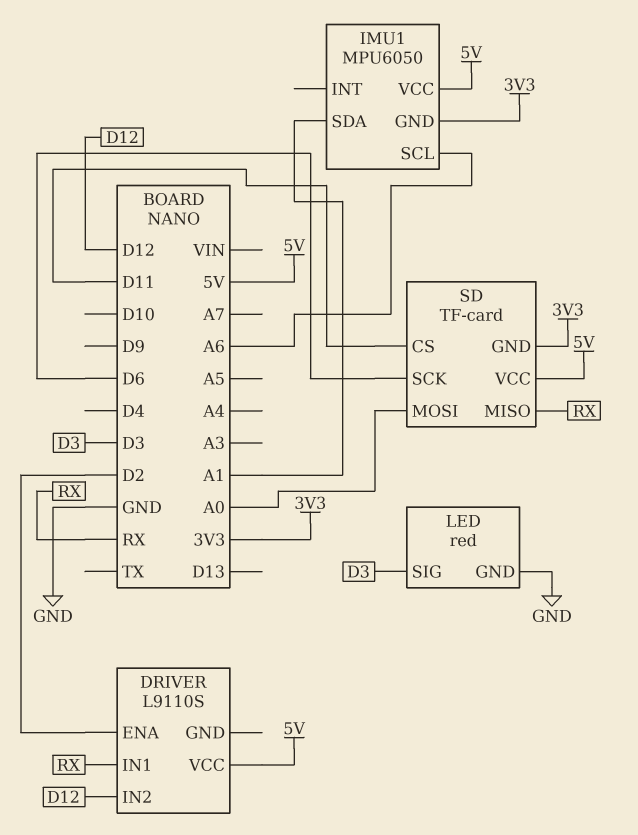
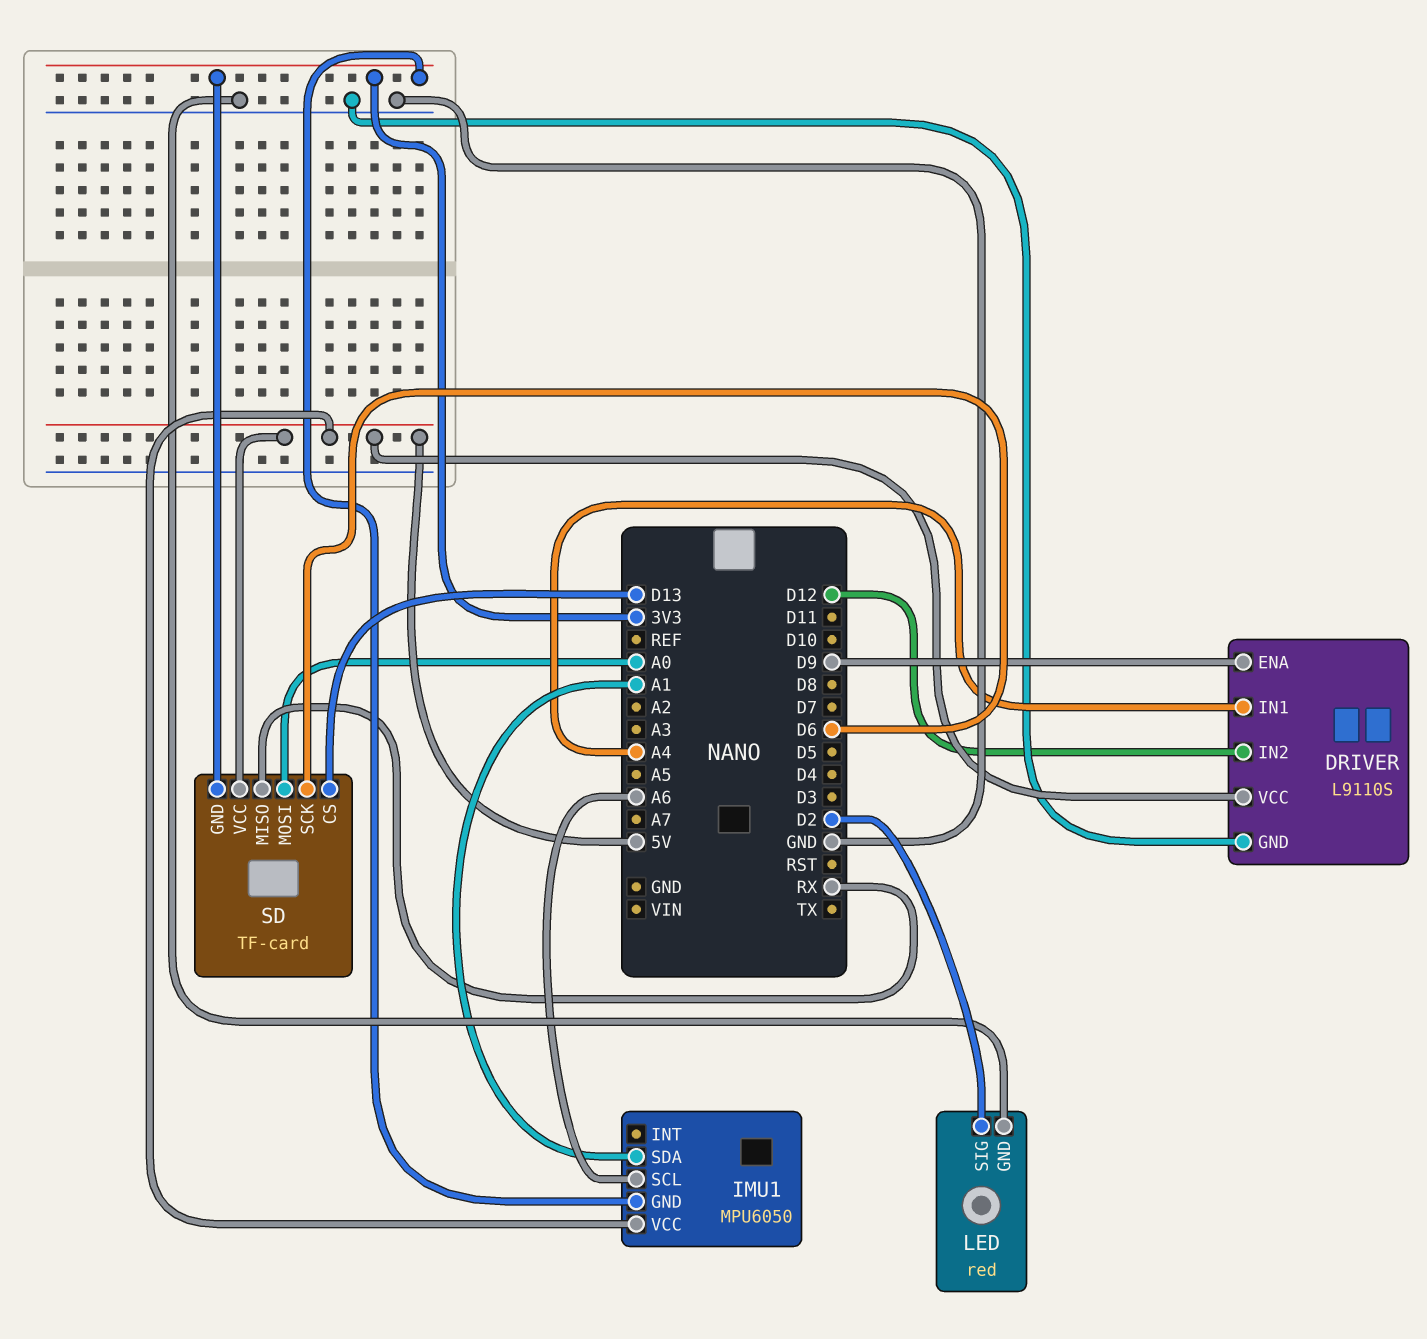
DRIVER pin ENA: D2 -> D9
DRIVER pin GND: none -> GND
DRIVER pin IN1: RX -> A4
LED pin SIG: D3 -> D2
SD pin CS: D11 -> D13

